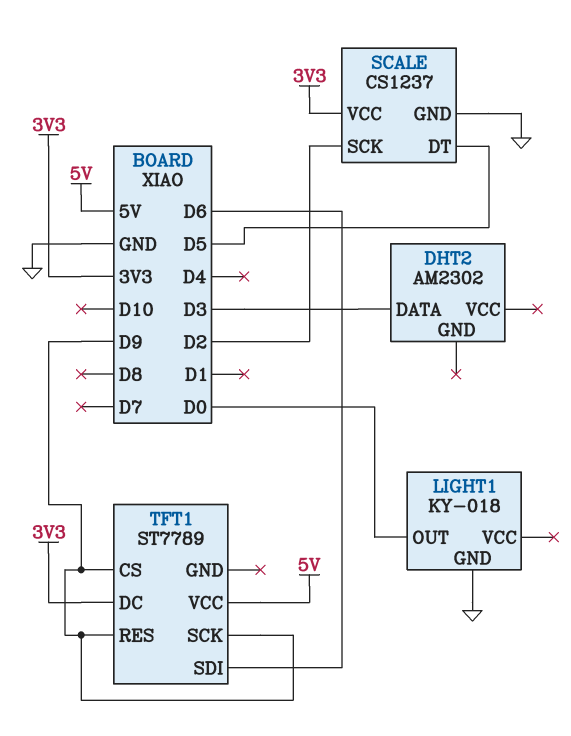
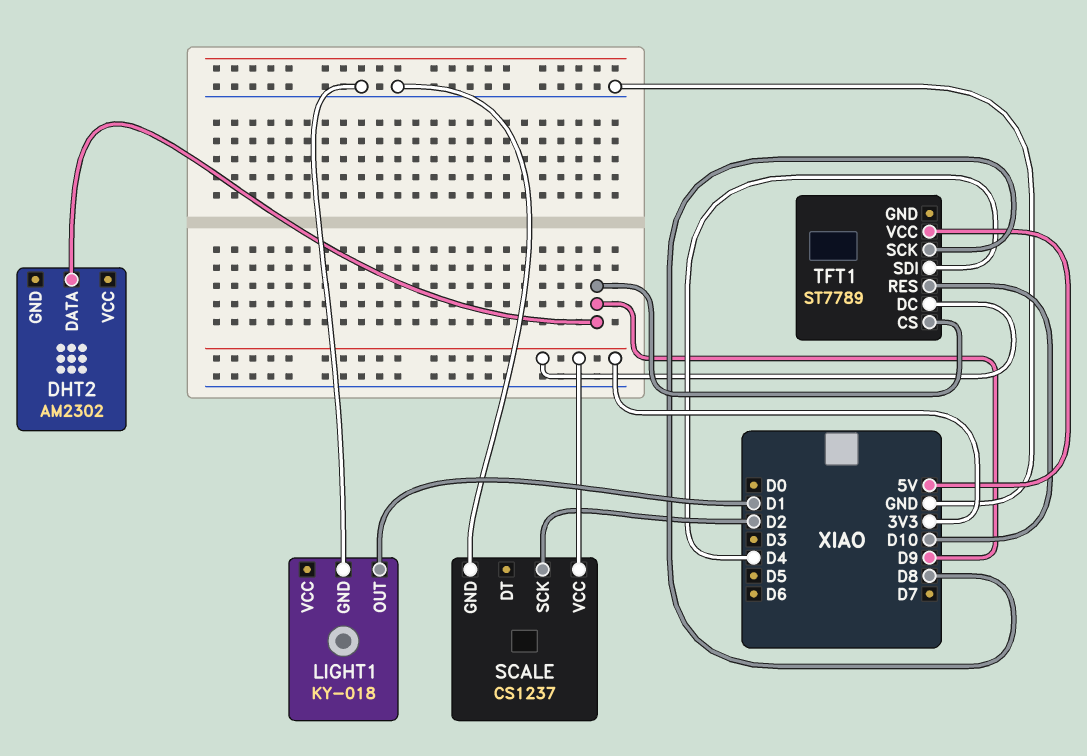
DHT2 pin DATA: D3 -> D9
LIGHT1 pin OUT: D0 -> D1
SCALE pin DT: D5 -> none
TFT1 pin RES: D9 -> D10
TFT1 pin SCK: D9 -> D8
TFT1 pin SDI: D6 -> D4

